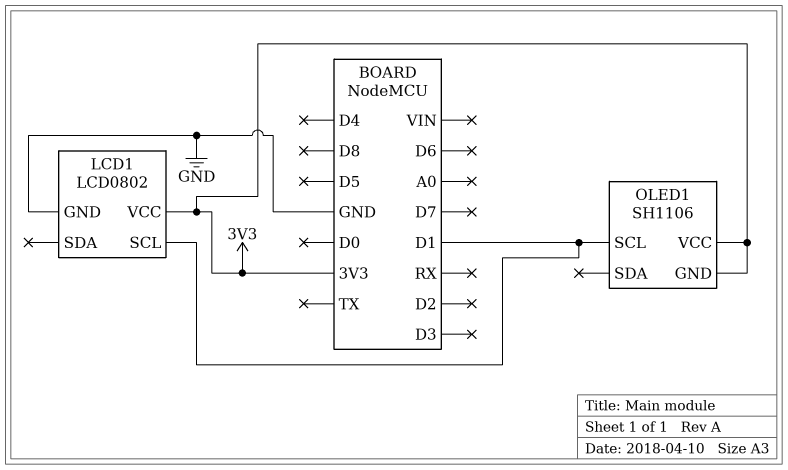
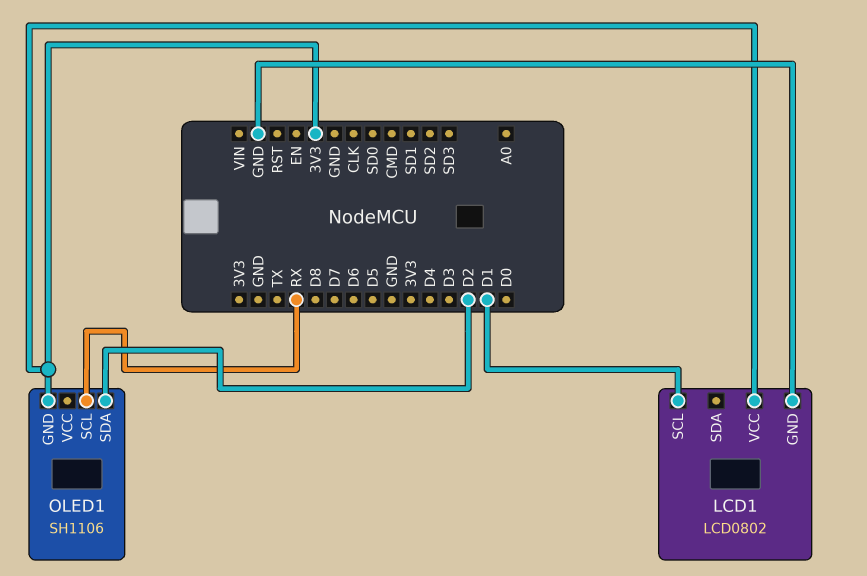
OLED1 pin SCL: D1 -> RX
OLED1 pin SDA: none -> D2
OLED1 pin VCC: 3V3 -> none

